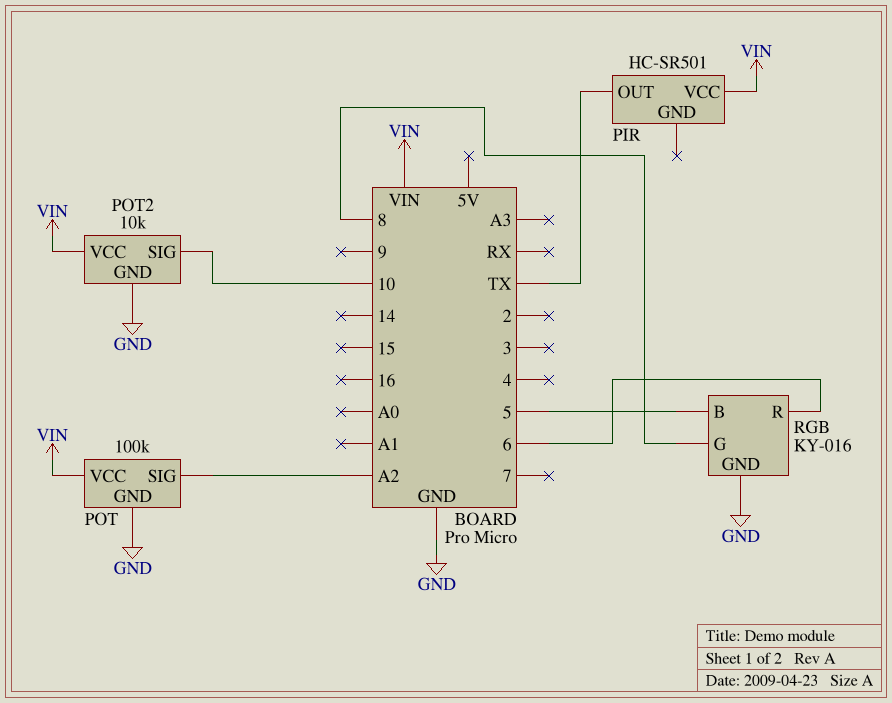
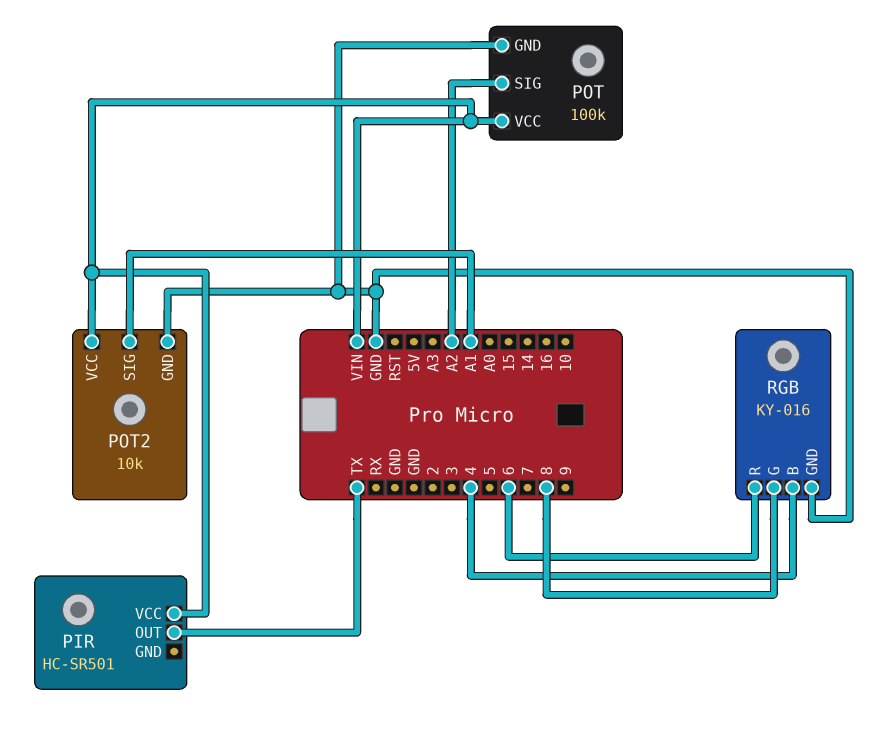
POT2 pin SIG: 10 -> A1
RGB pin B: 5 -> 4

